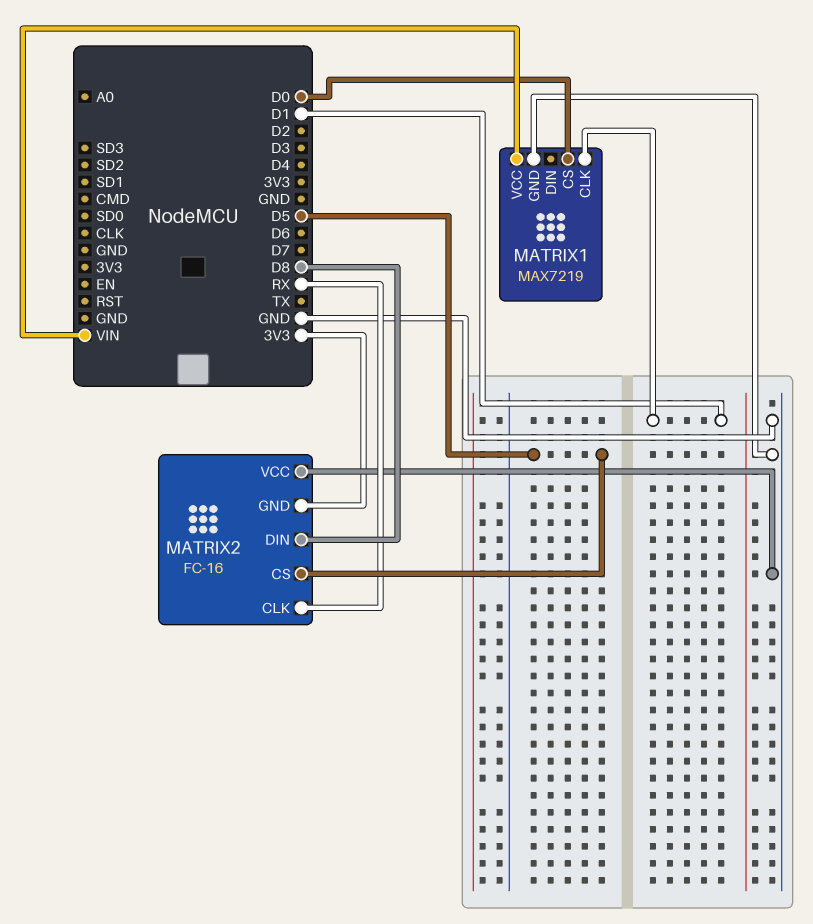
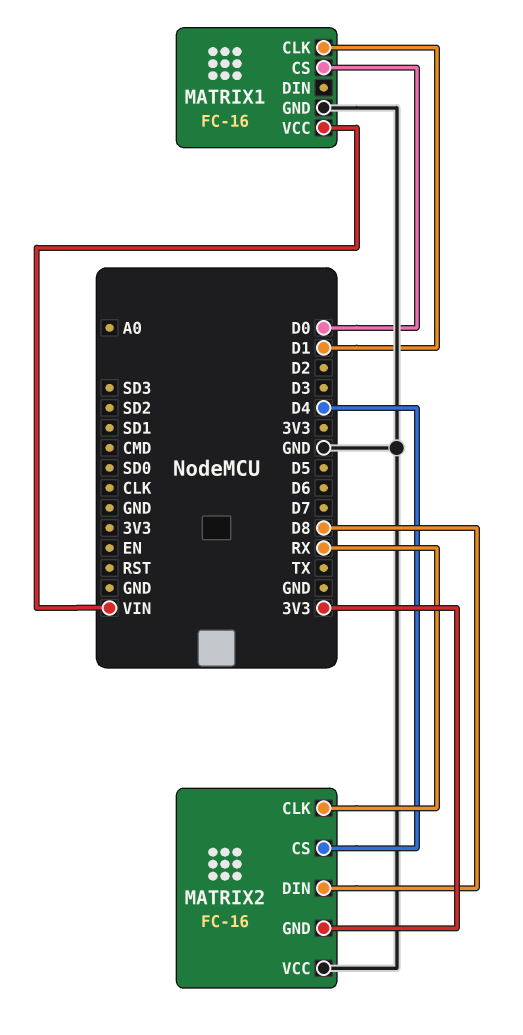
MATRIX1: MAX7219 -> FC-16
MATRIX2 pin CS: D5 -> D4

